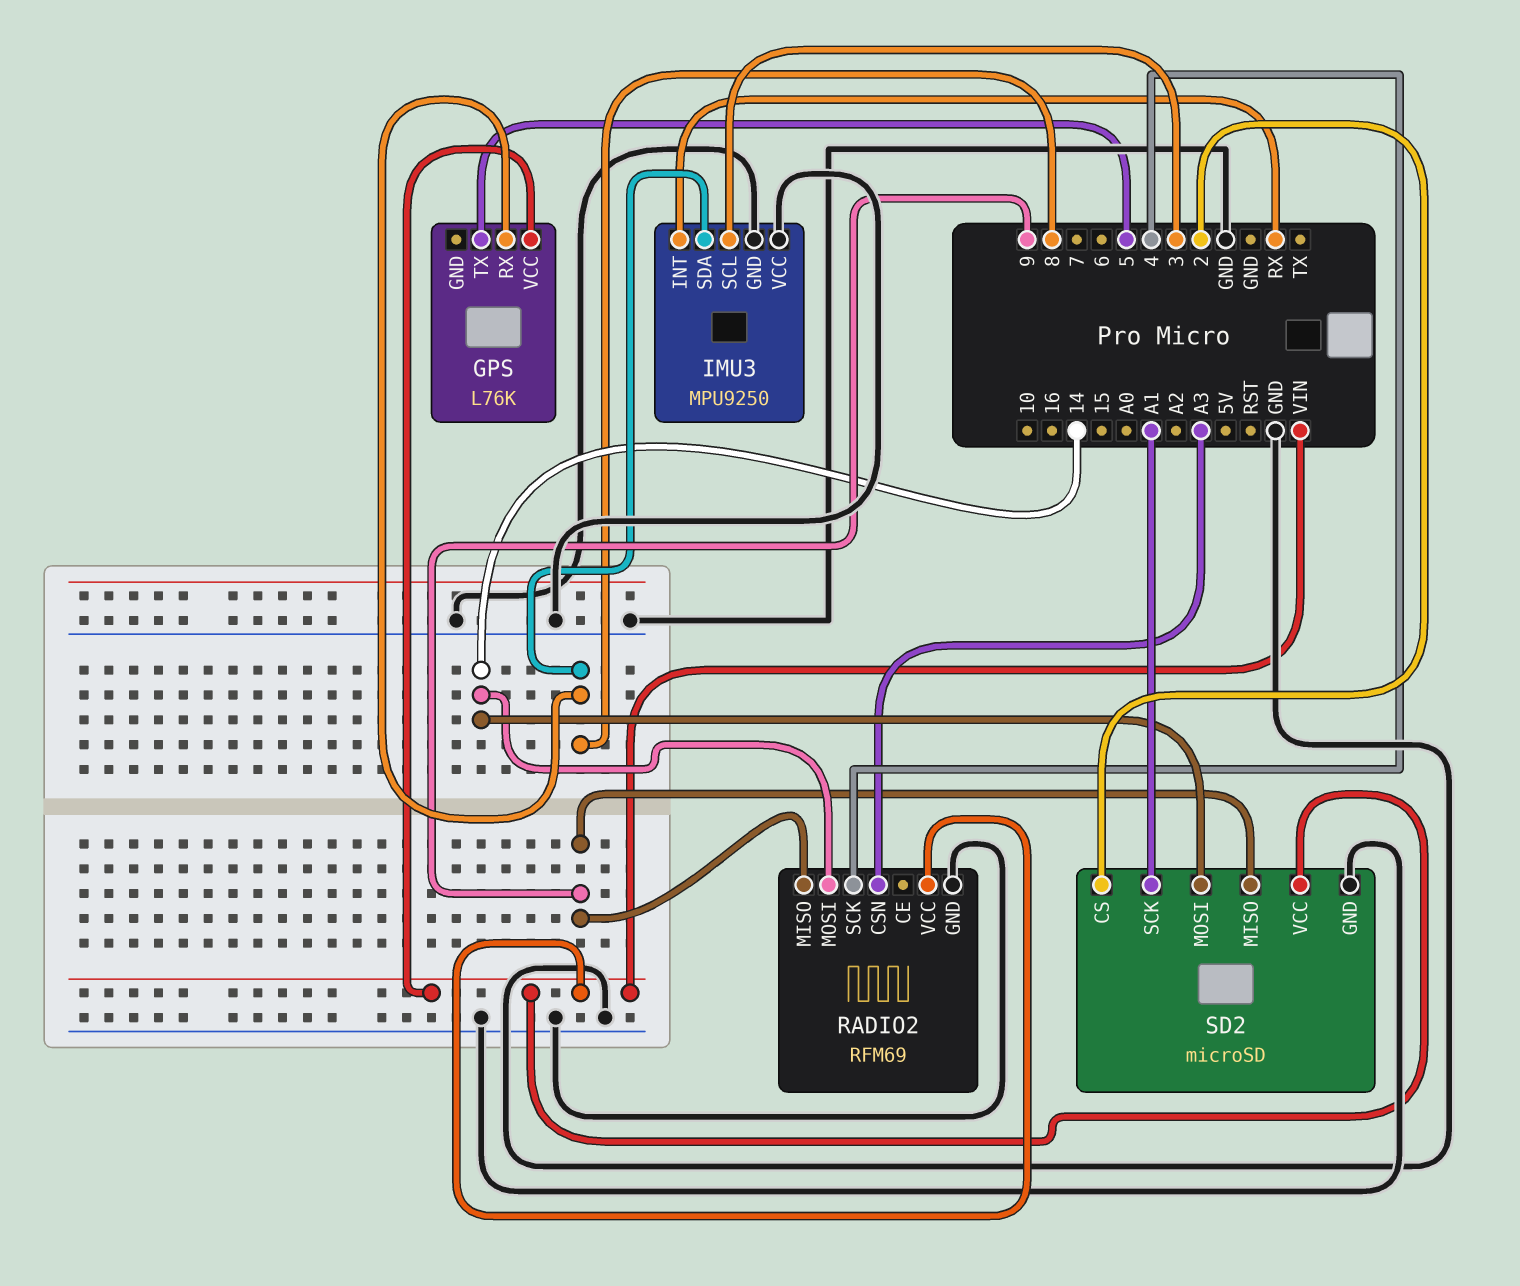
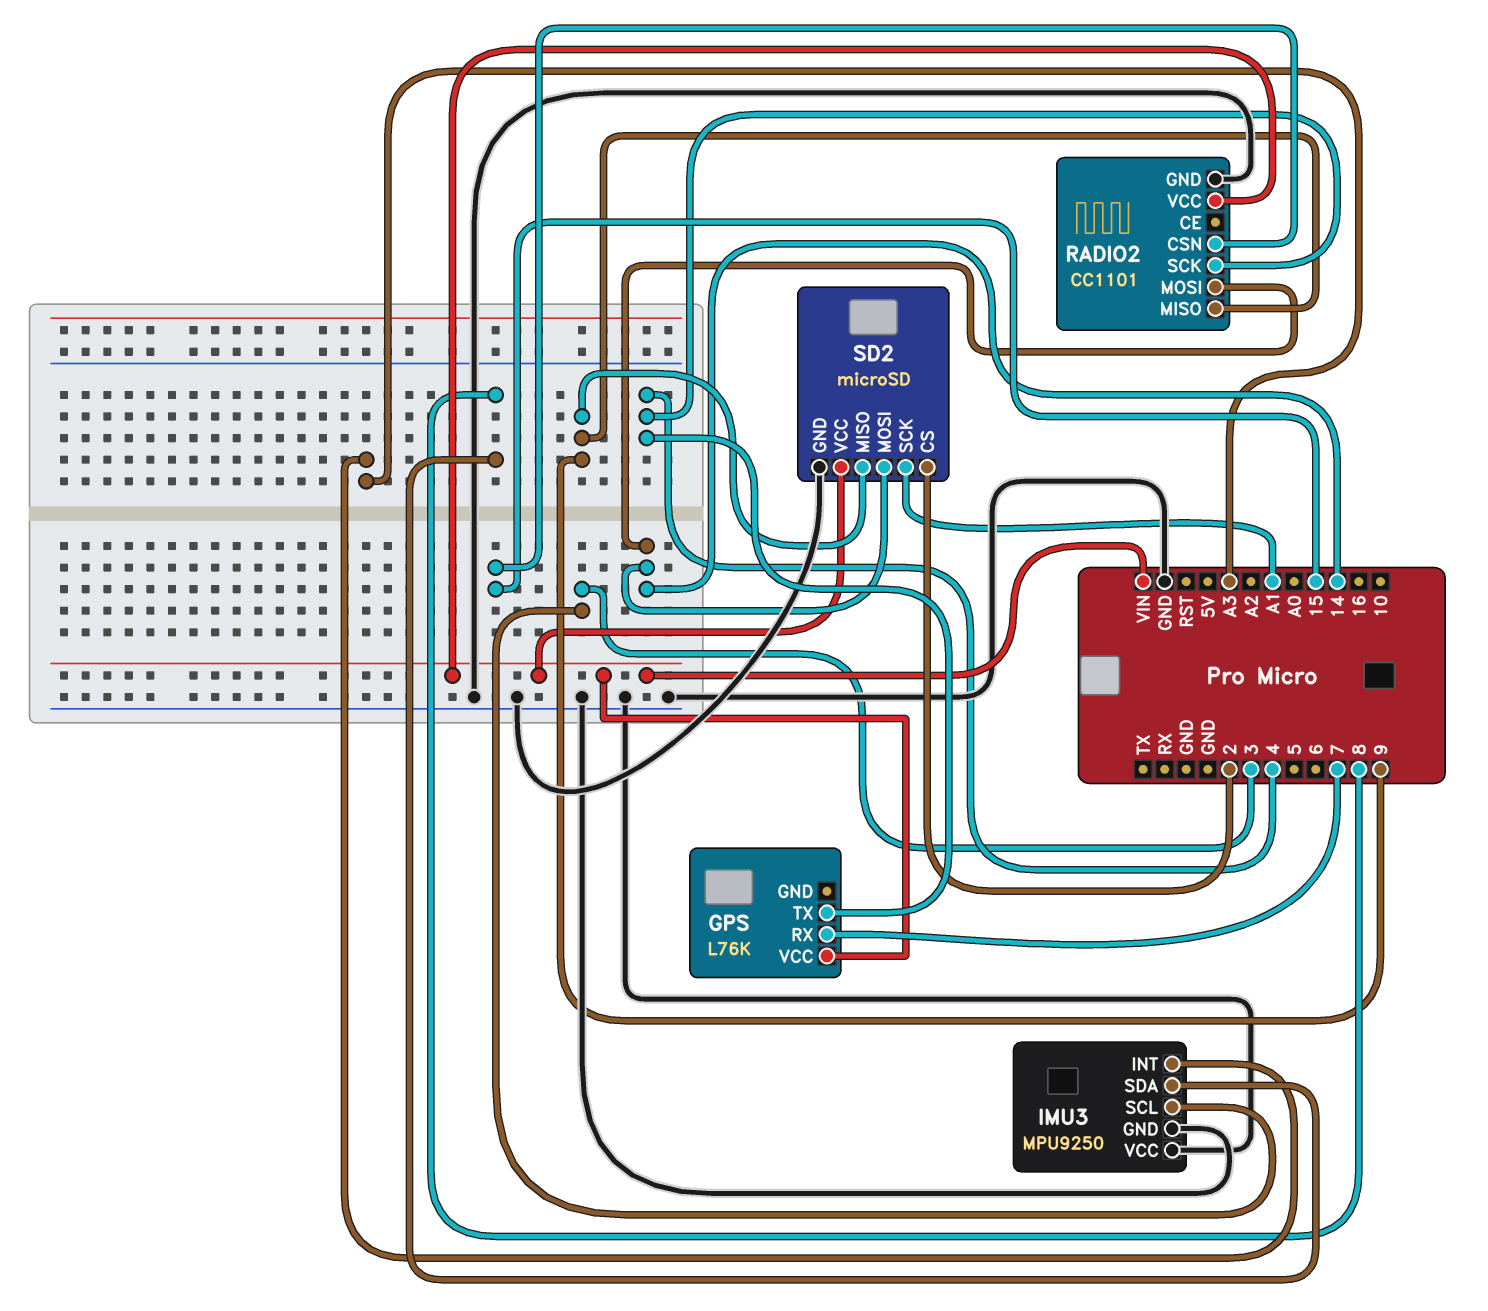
GPS pin RX: 8 -> 7
GPS pin TX: 5 -> 4
IMU3 pin INT: RX -> A3
RADIO2: RFM69 -> CC1101
RADIO2 pin CSN: A3 -> 15

